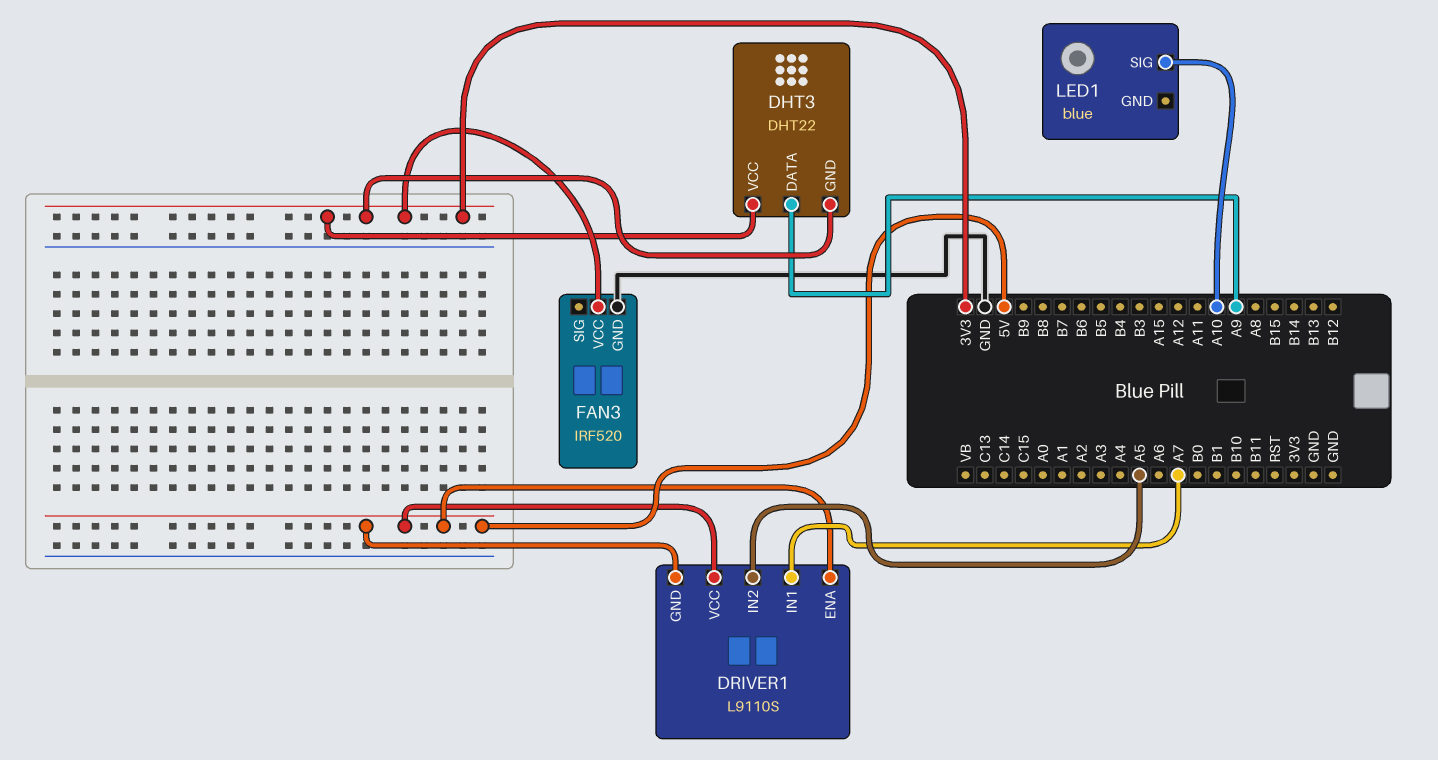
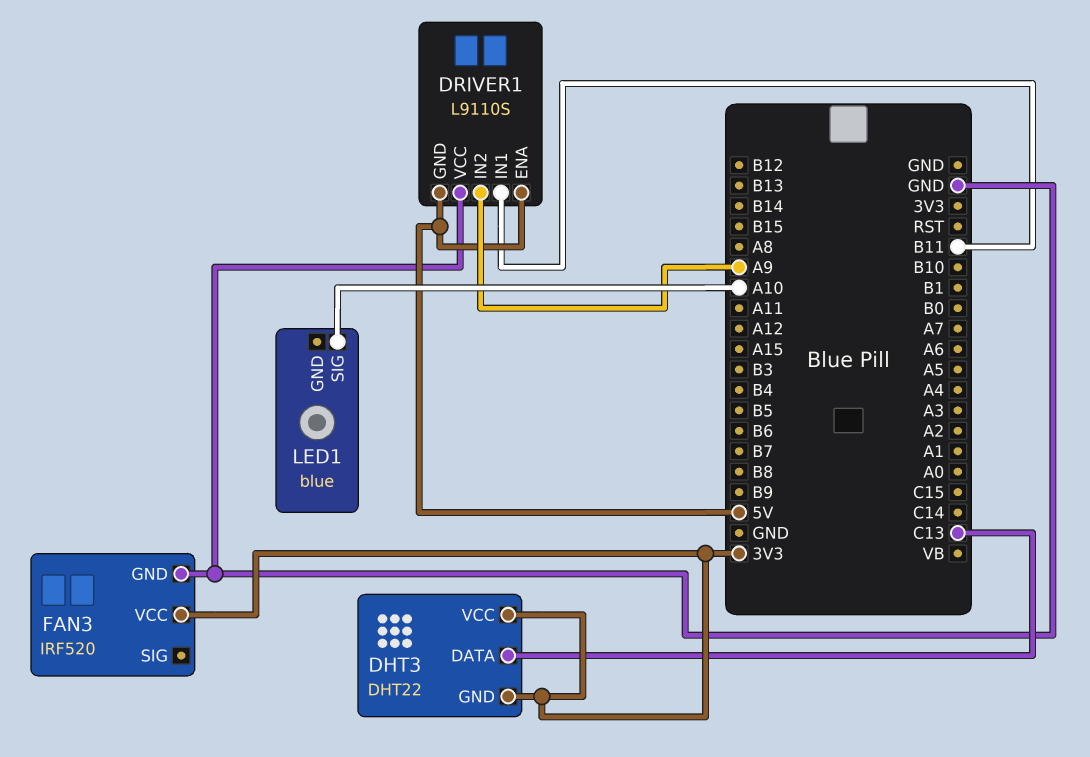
DHT3 pin DATA: A9 -> C13
DRIVER1 pin IN1: A7 -> B11
DRIVER1 pin IN2: A5 -> A9
DRIVER1 pin VCC: 5V -> GND

